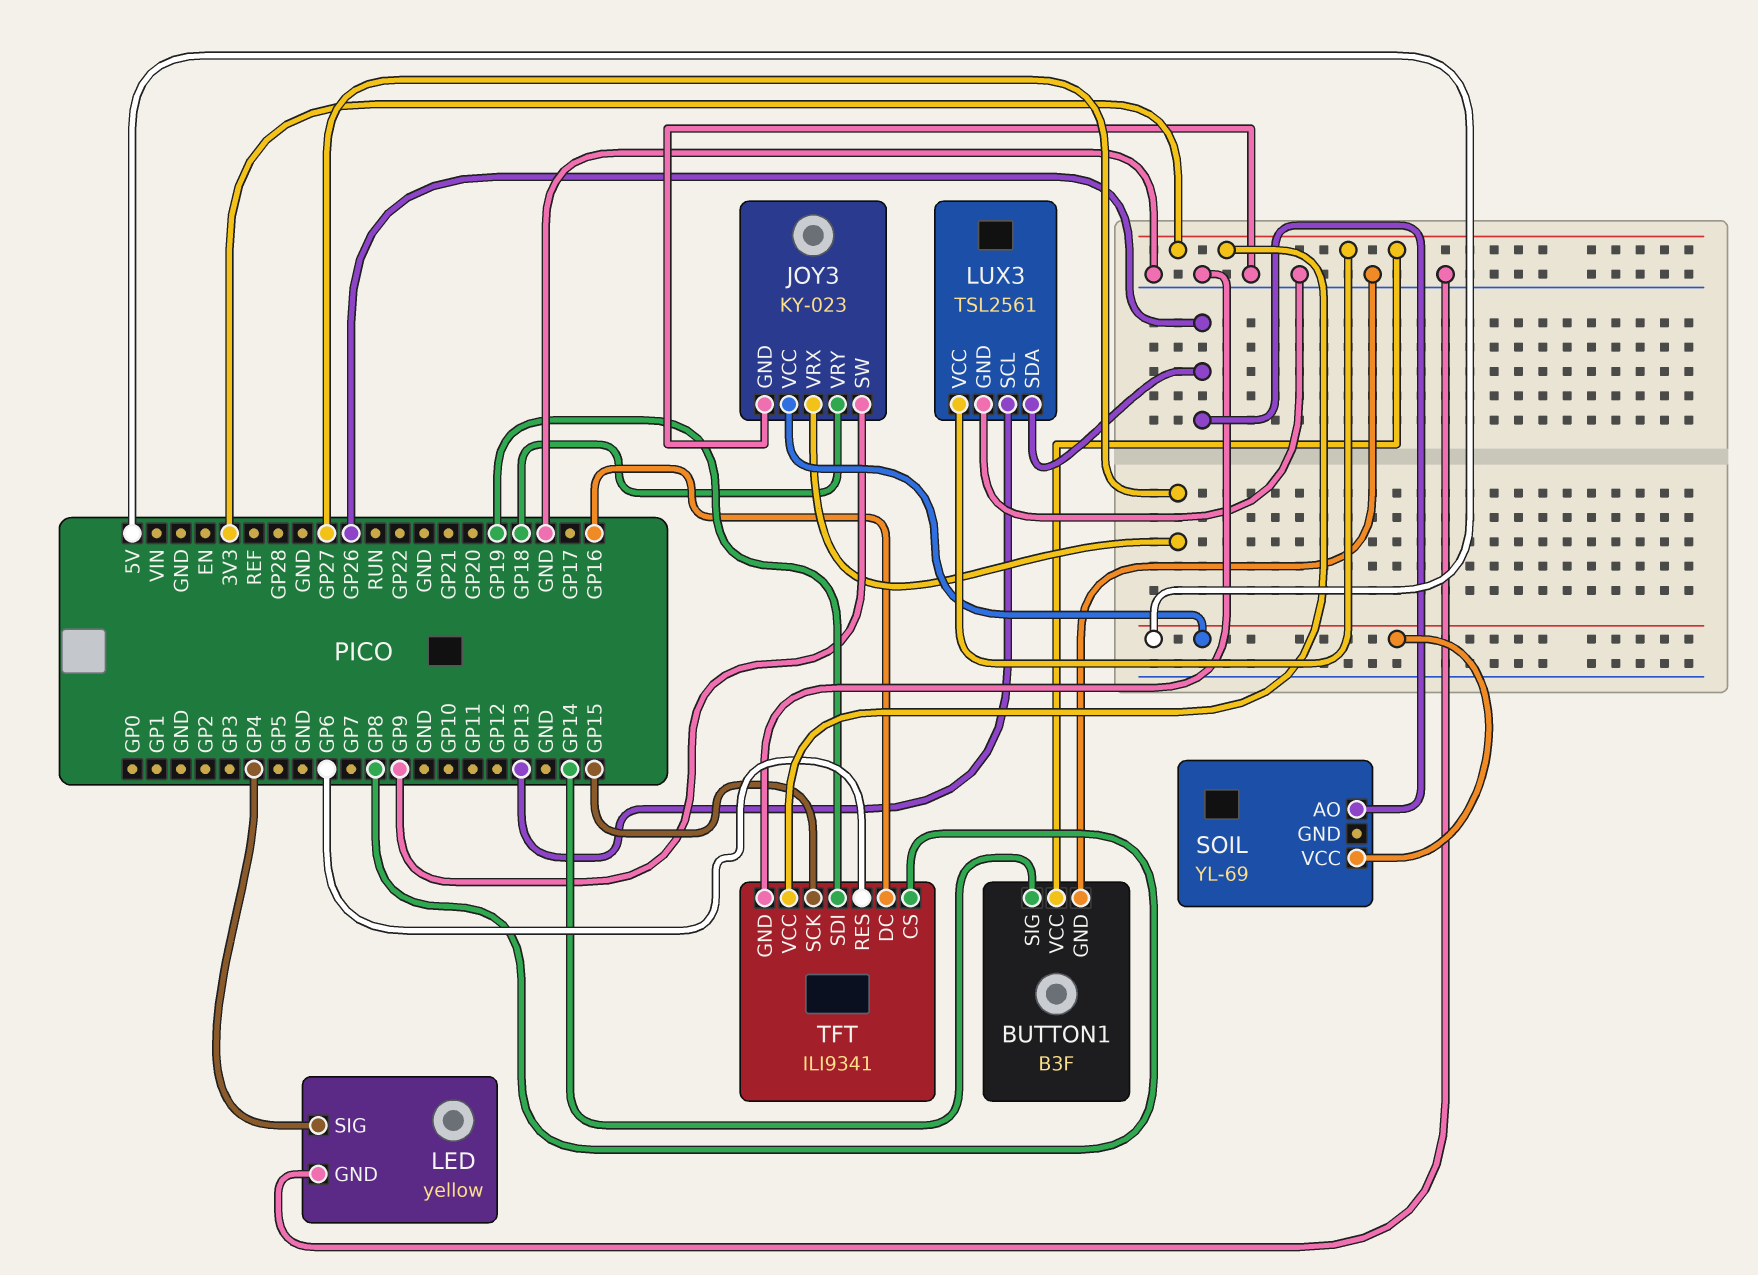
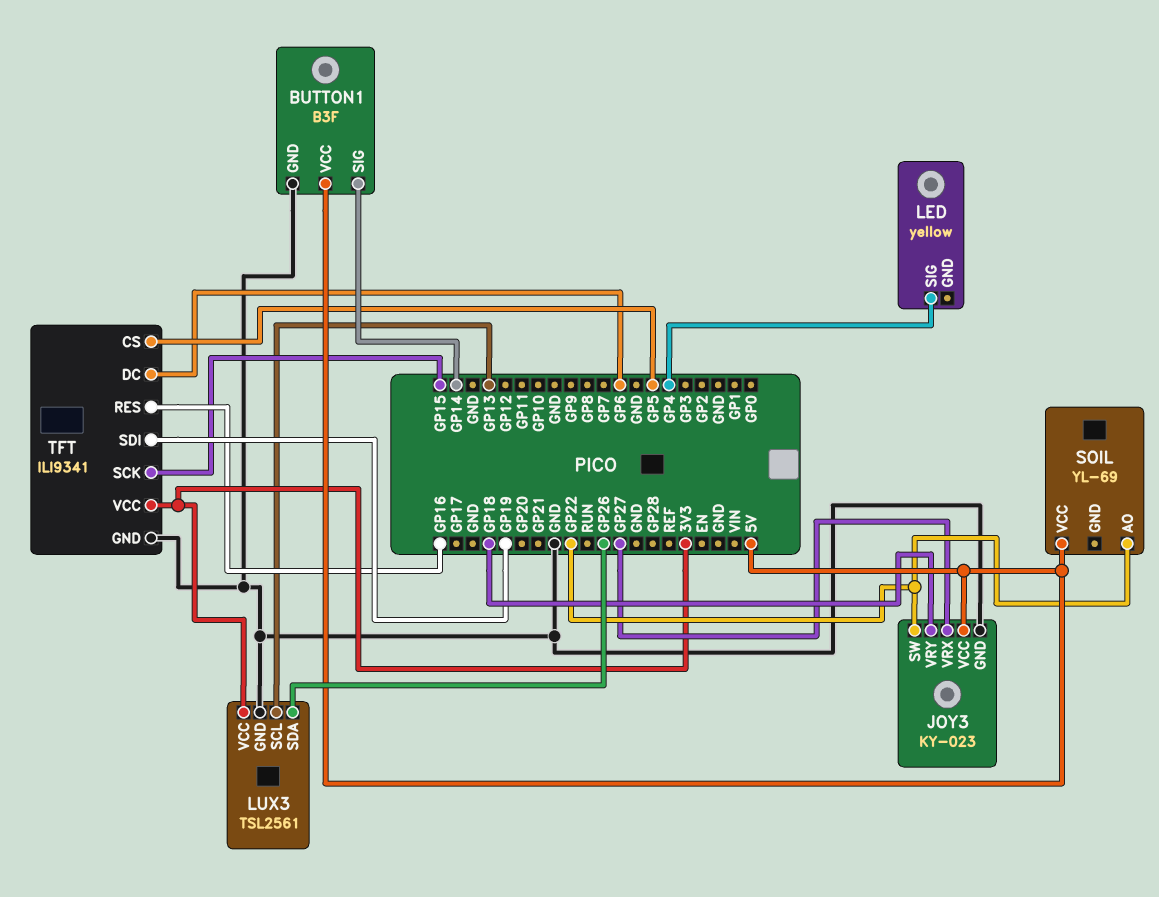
BUTTON1 pin VCC: 3V3 -> 5V
JOY3 pin SW: GP9 -> GP22
LED pin GND: GND -> none
SOIL pin AO: GP26 -> GP22
TFT pin CS: GP8 -> GP5
TFT pin DC: GP16 -> GP6
TFT pin RES: GP6 -> GP16

